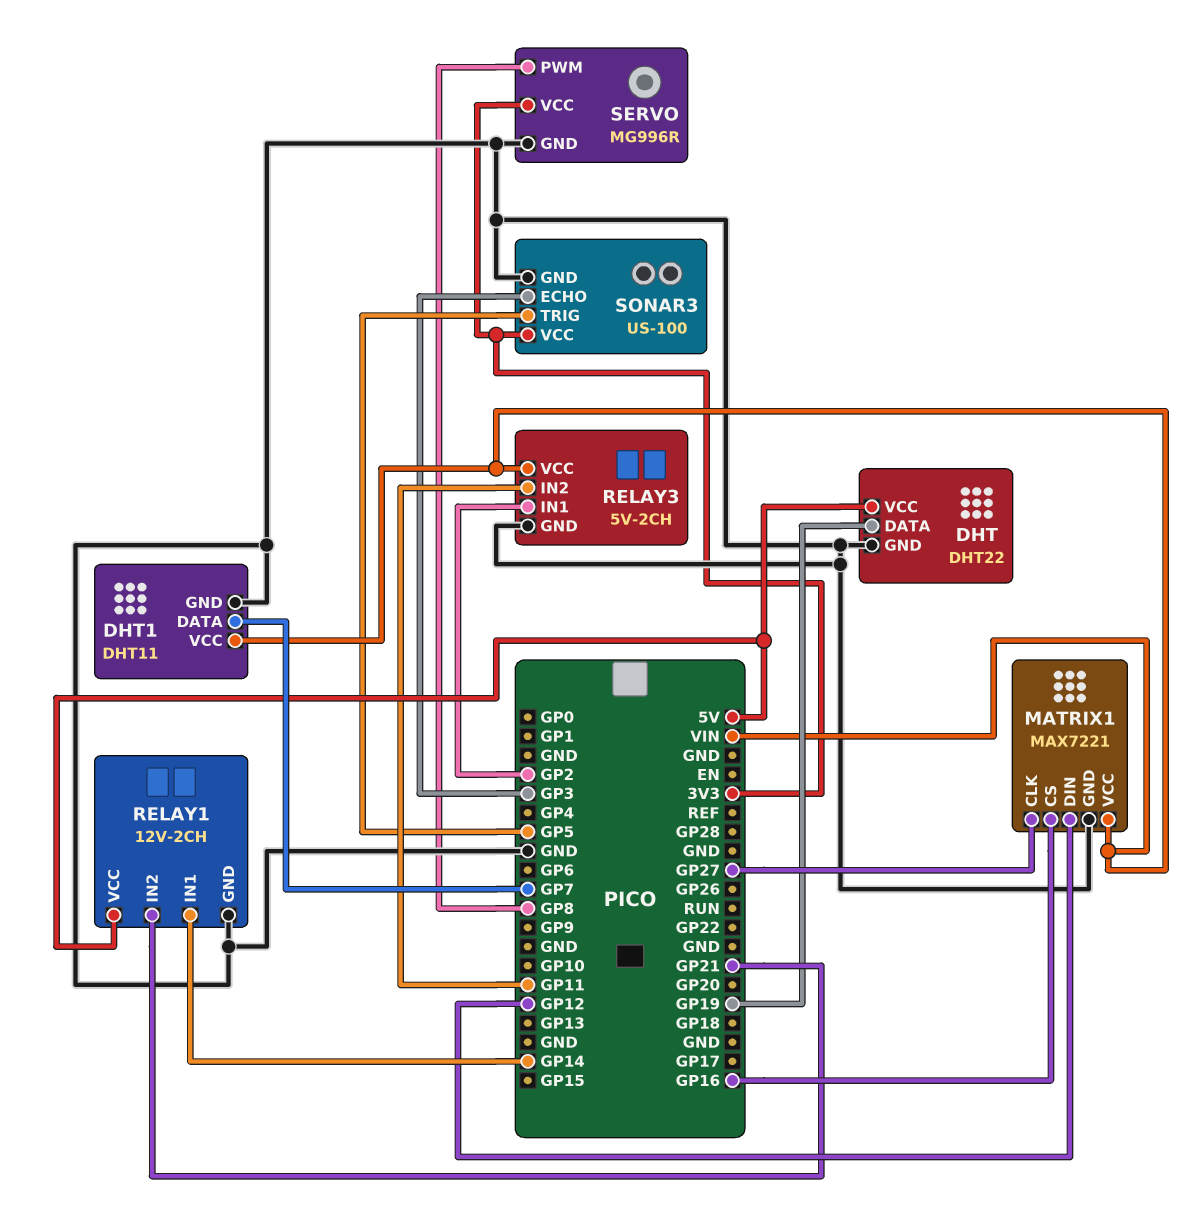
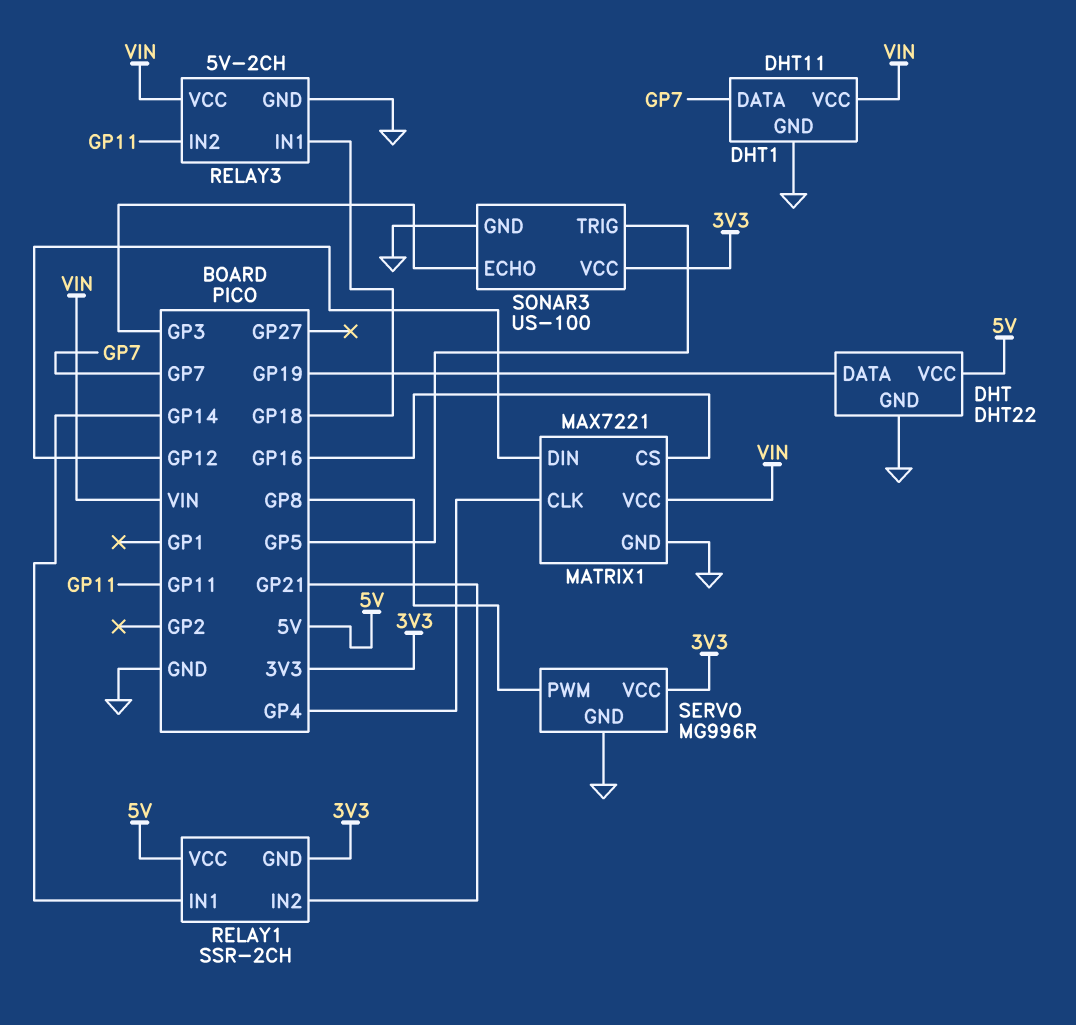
MATRIX1 pin CLK: GP27 -> GP4
RELAY1: 12V-2CH -> SSR-2CH
RELAY1 pin GND: GND -> 3V3
RELAY3 pin IN1: GP2 -> GP18

